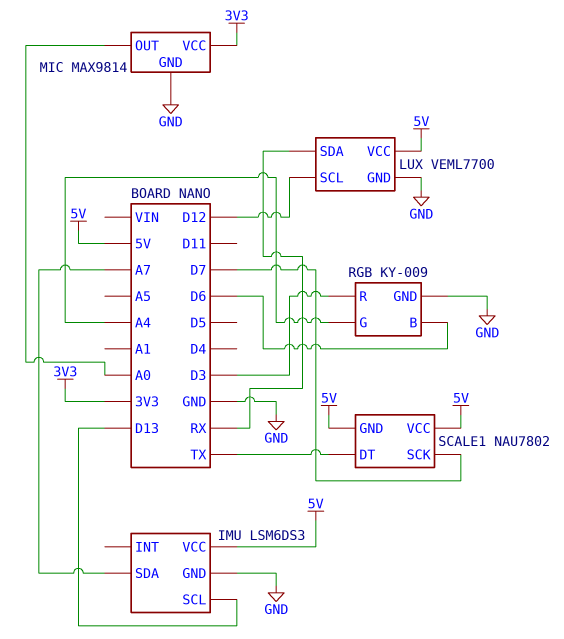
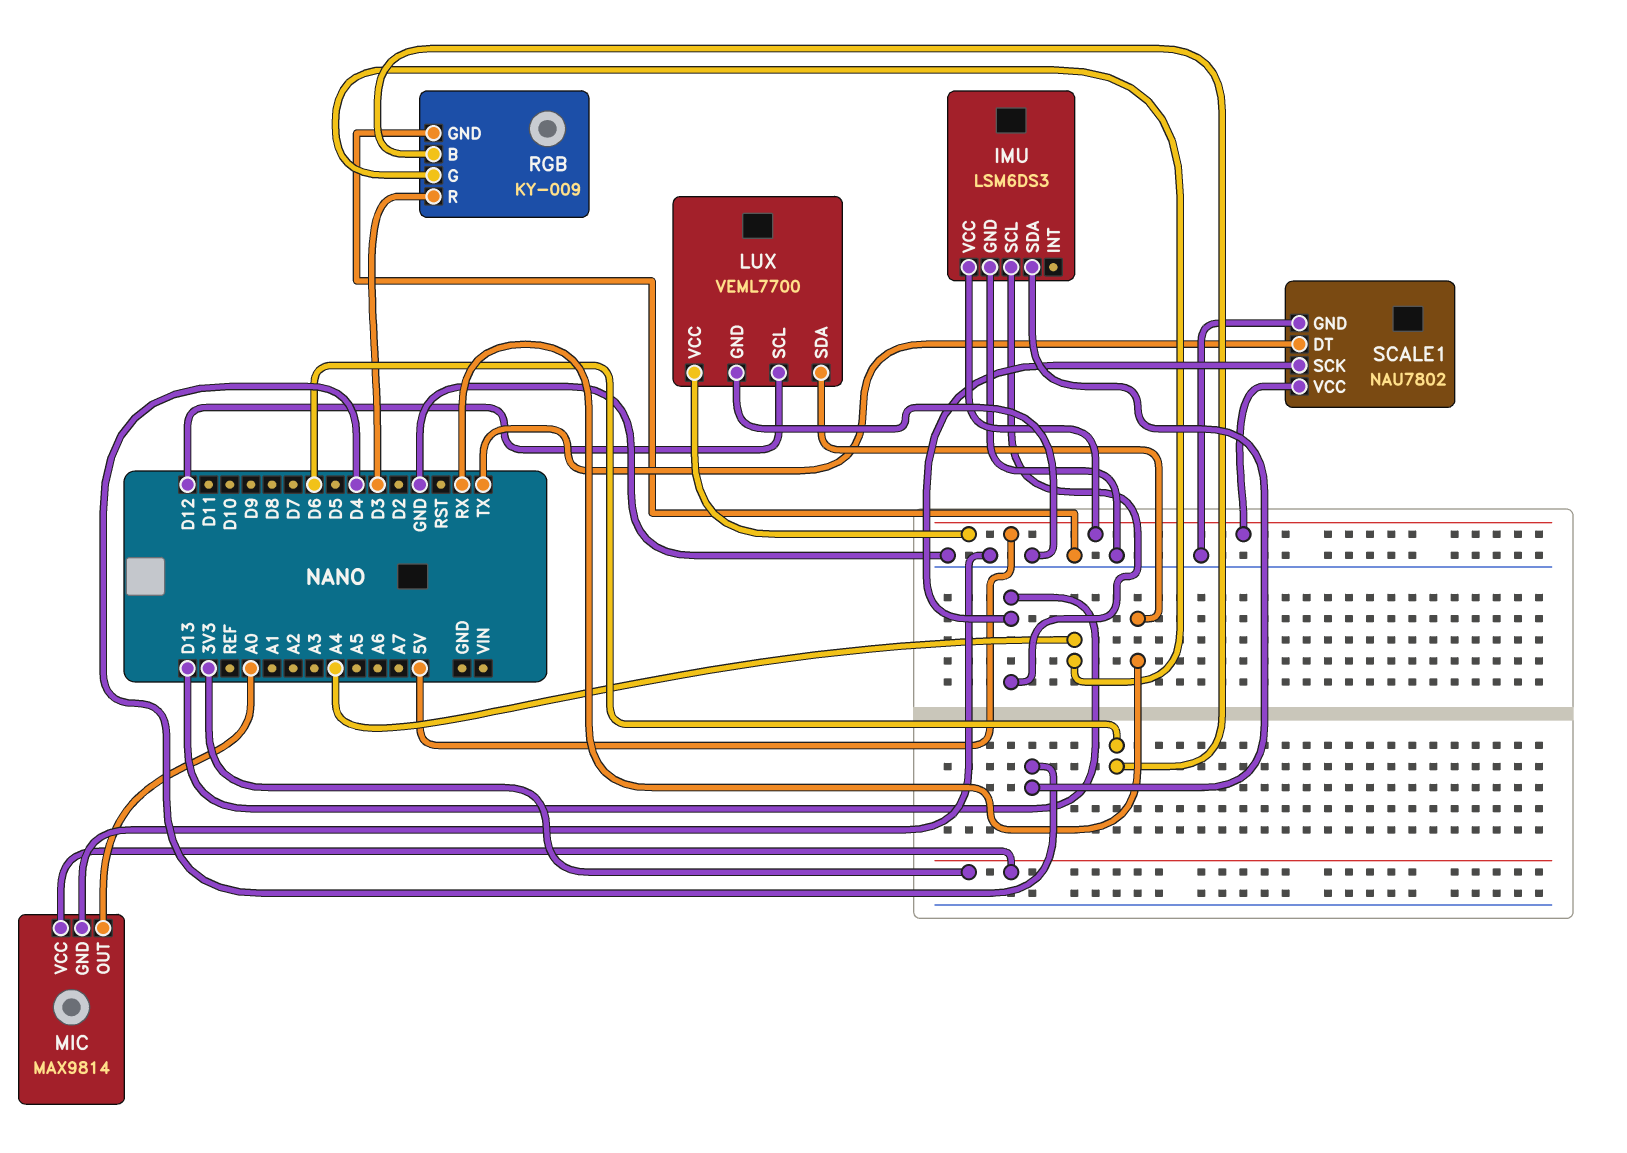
IMU pin SDA: A7 -> D4
SCALE1 pin GND: 5V -> GND
SCALE1 pin SCK: D7 -> D13

